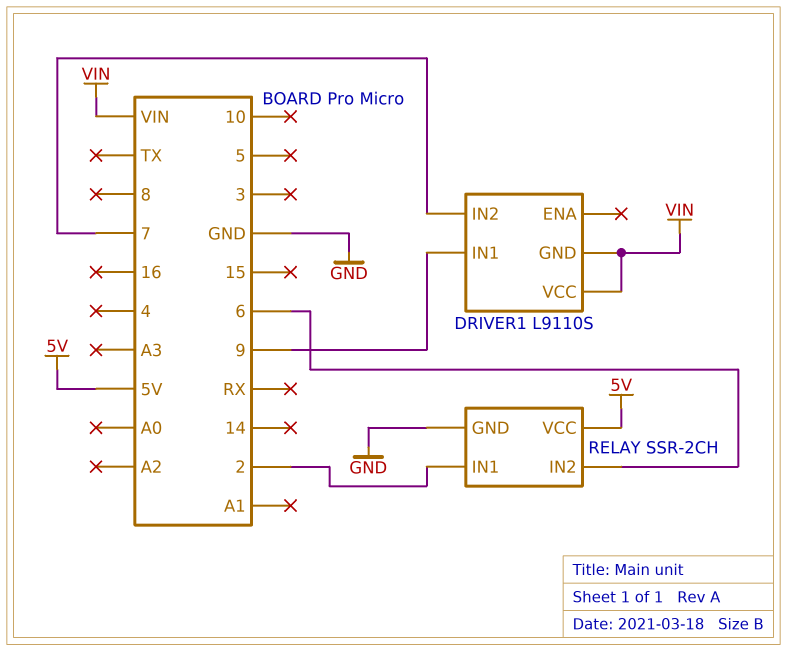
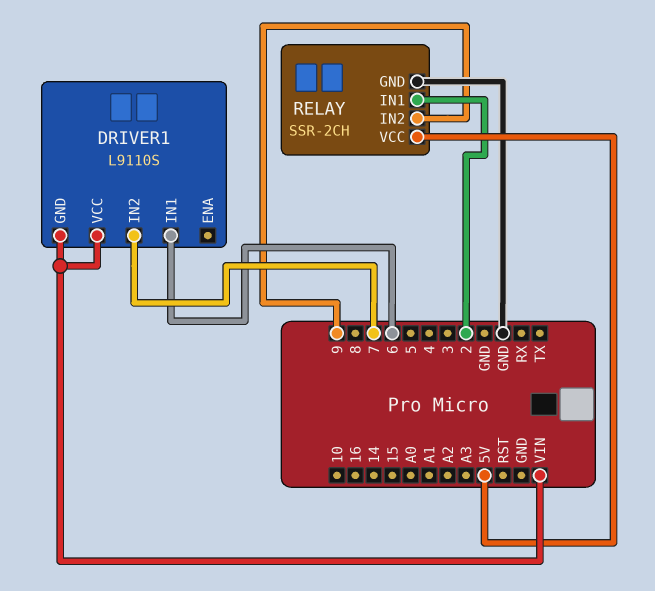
DRIVER1 pin IN1: 9 -> 6
RELAY pin IN2: 6 -> 9

